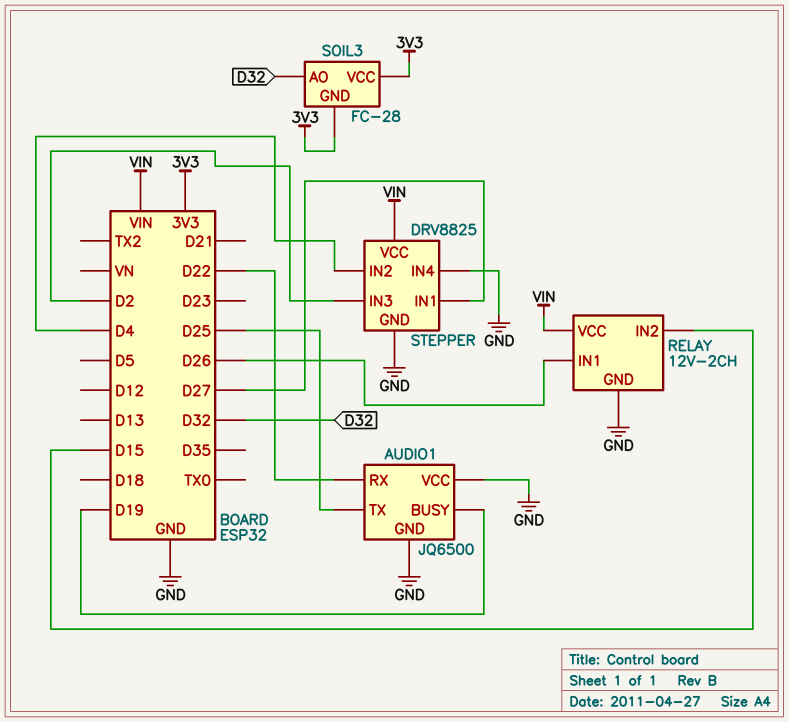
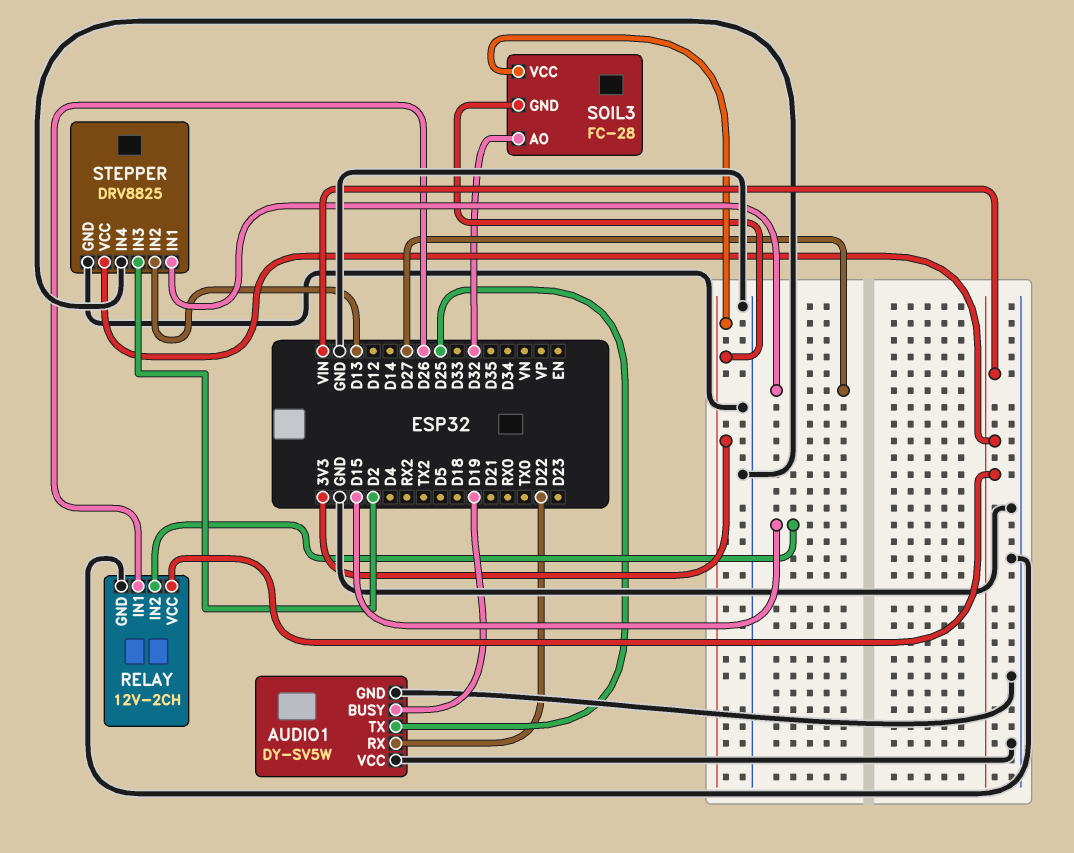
AUDIO1: JQ6500 -> DY-SV5W
STEPPER pin IN2: D4 -> D13

